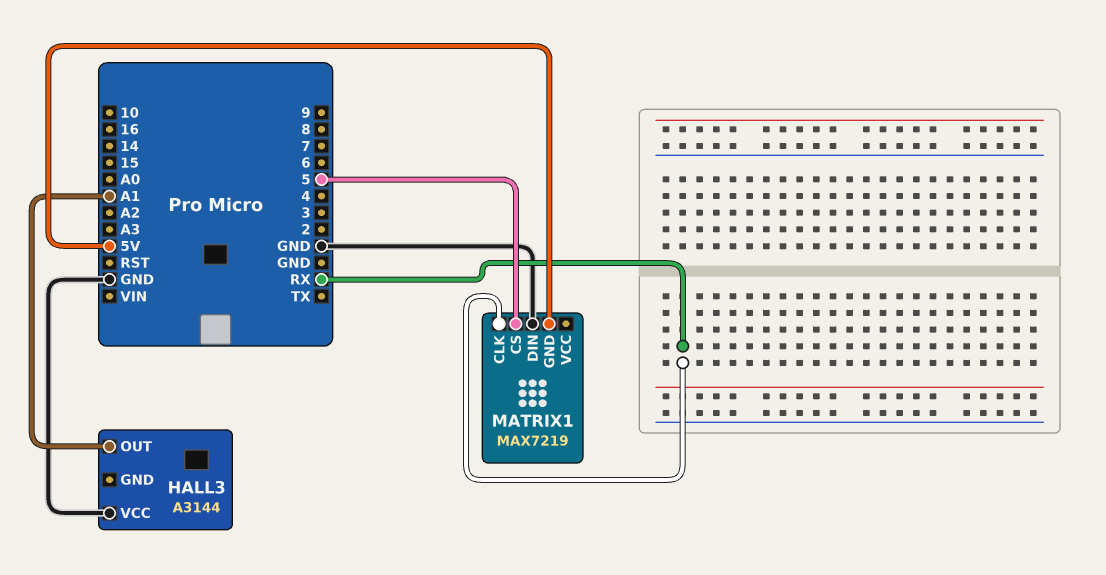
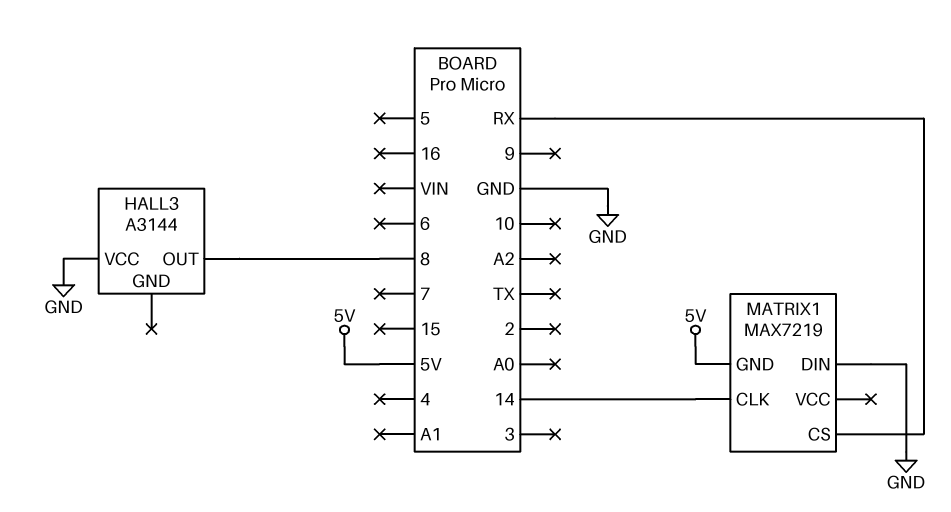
HALL3 pin OUT: A1 -> 8
MATRIX1 pin CLK: RX -> 14
MATRIX1 pin CS: 5 -> RX

